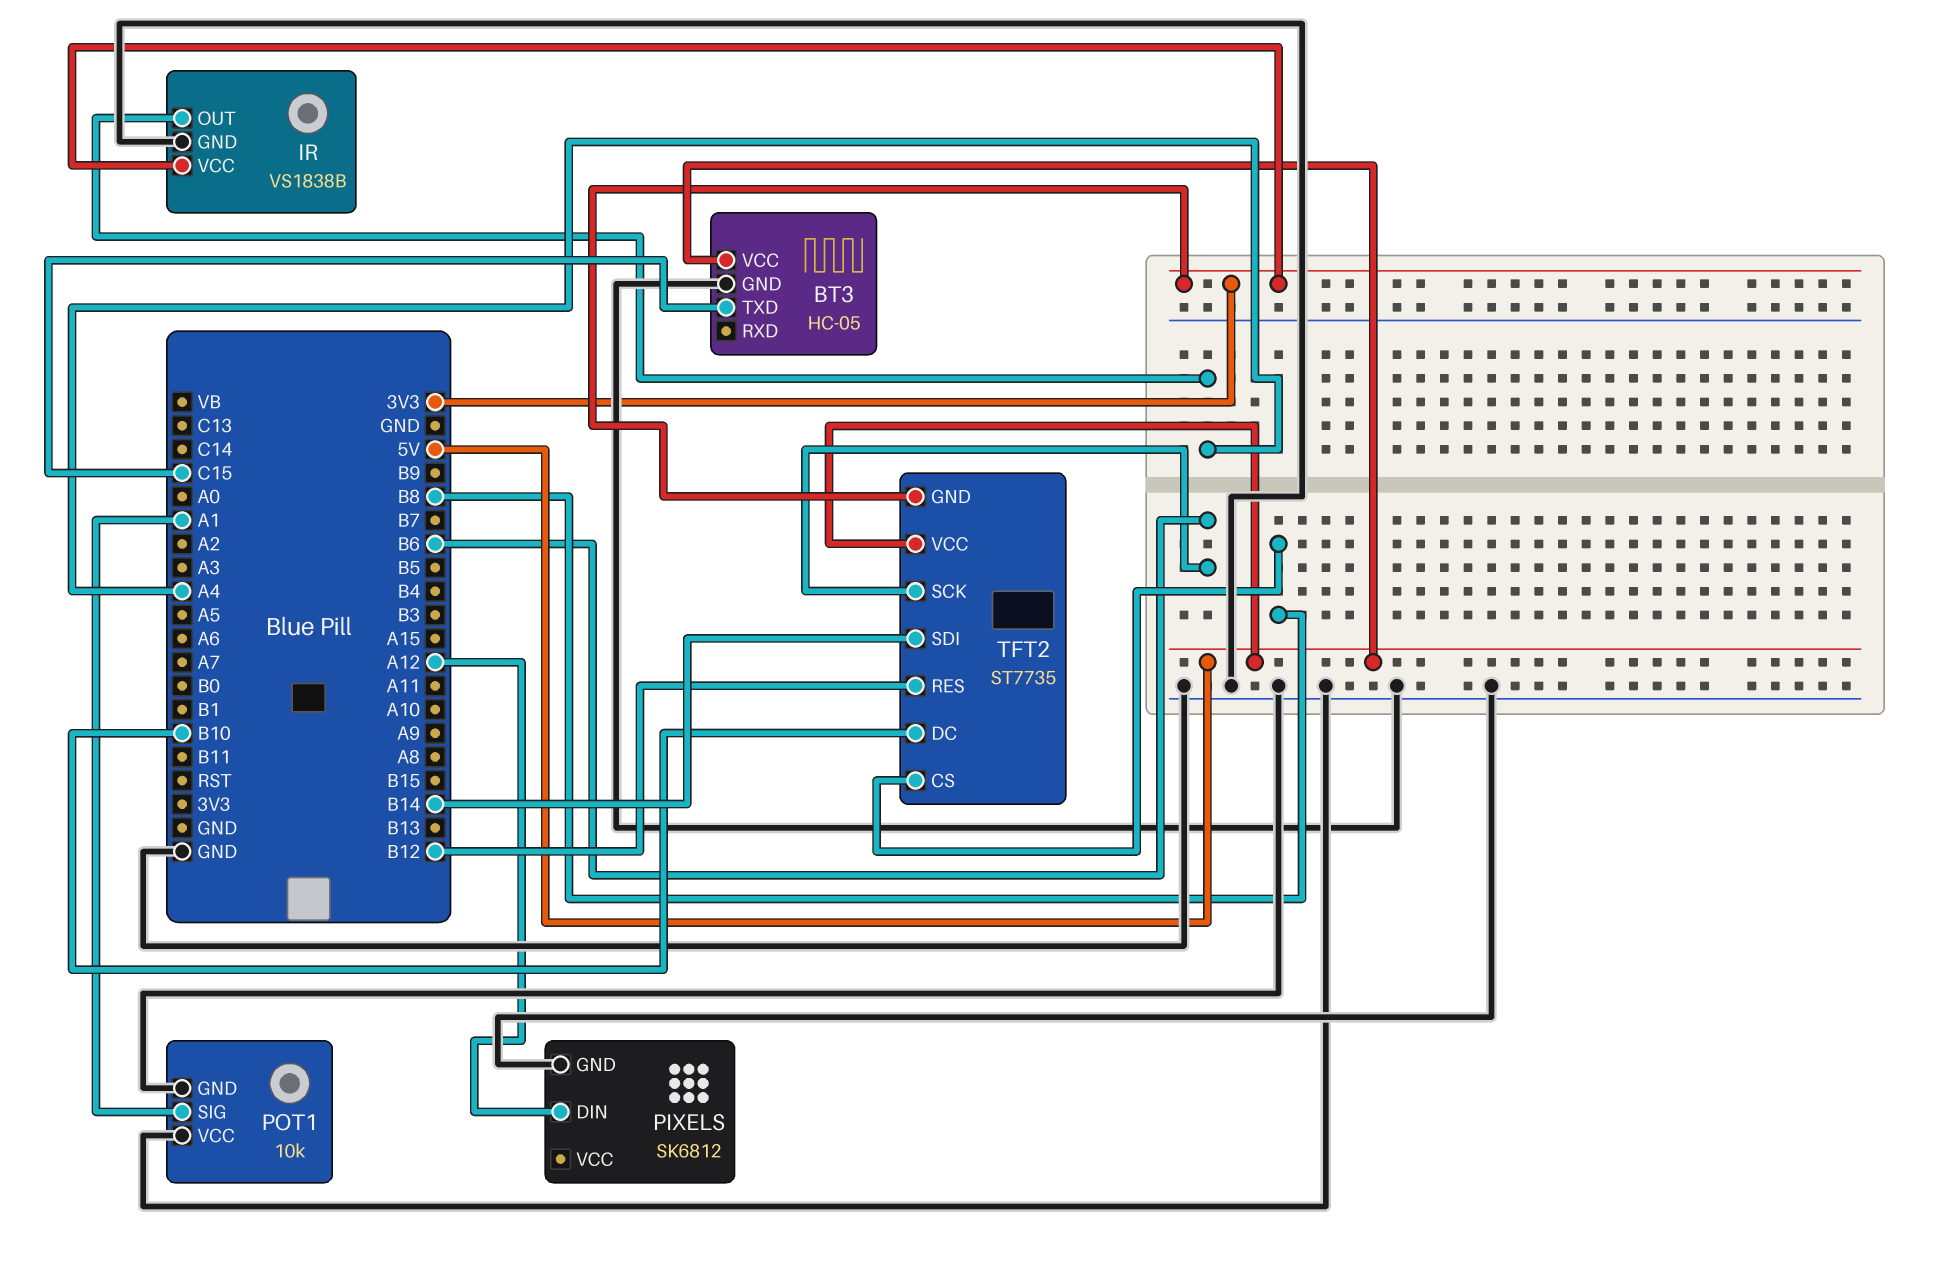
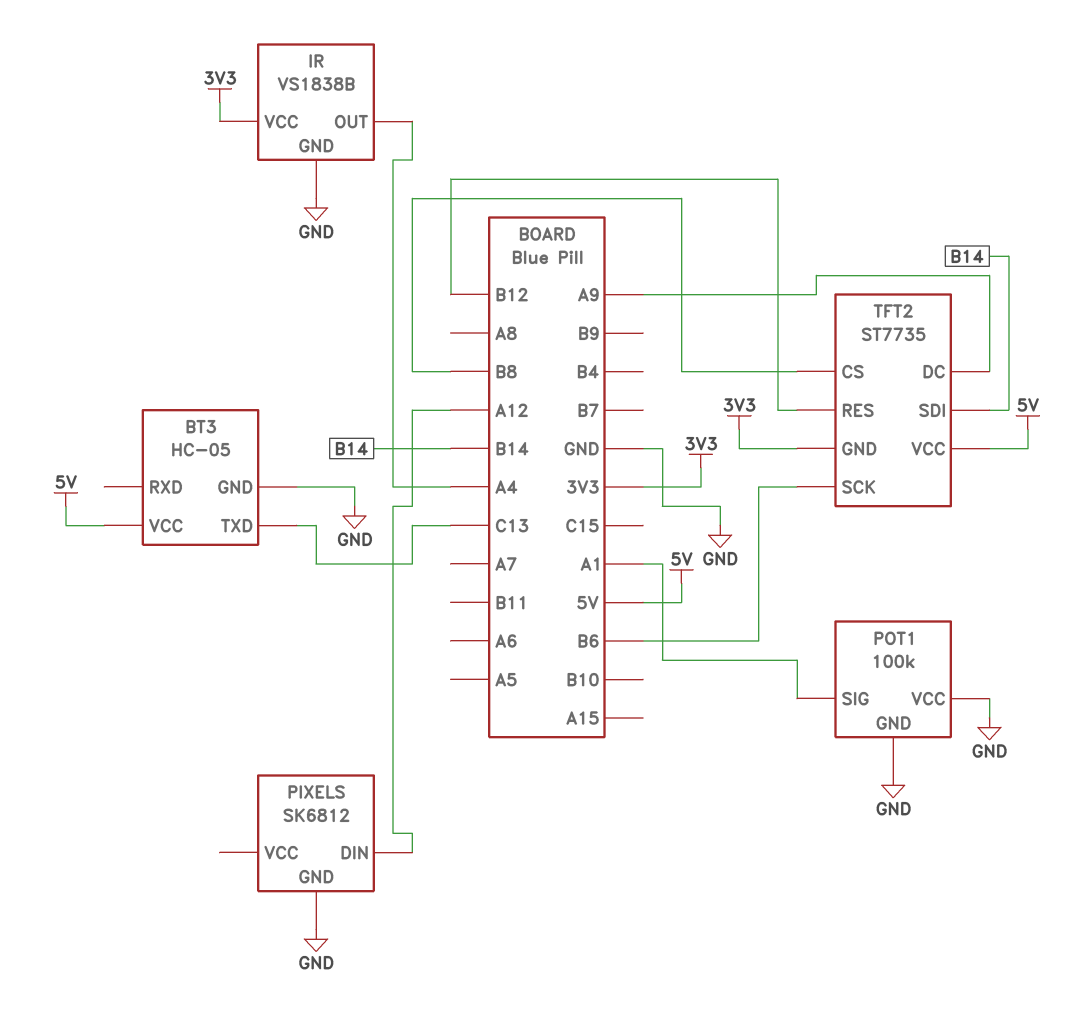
BT3 pin TXD: C15 -> C13
POT1: 10k -> 100k
TFT2 pin DC: B10 -> A9

